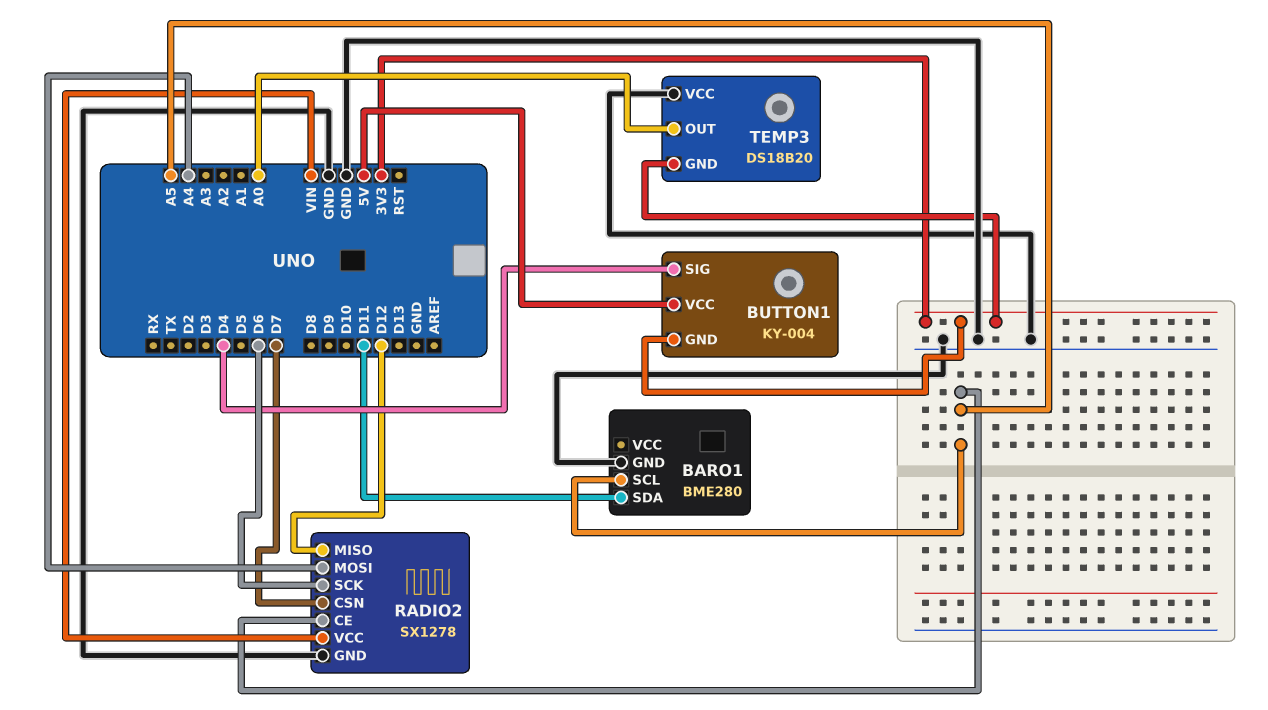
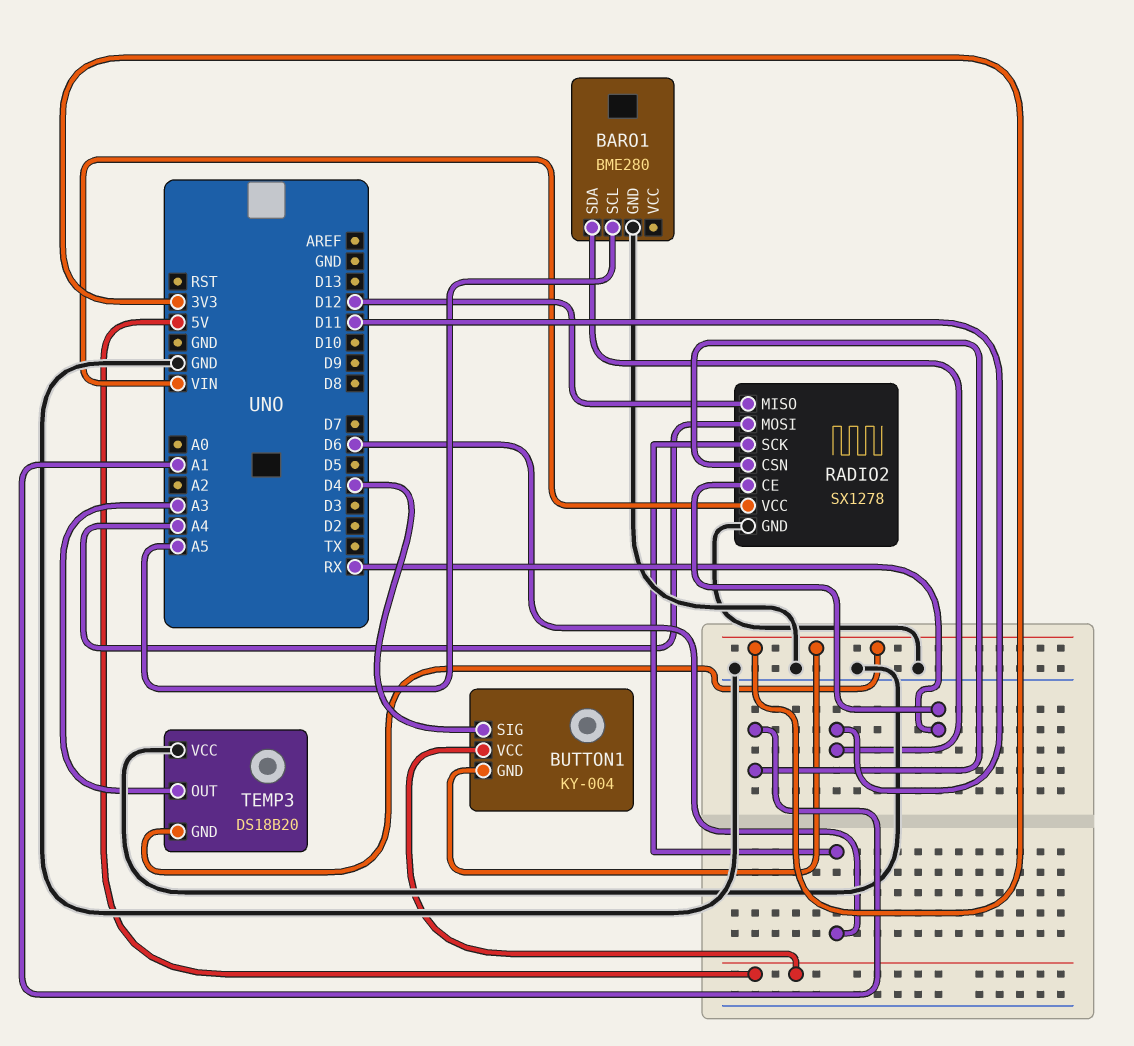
RADIO2 pin CE: A5 -> RX
RADIO2 pin CSN: D7 -> A1
TEMP3 pin OUT: A0 -> A3

